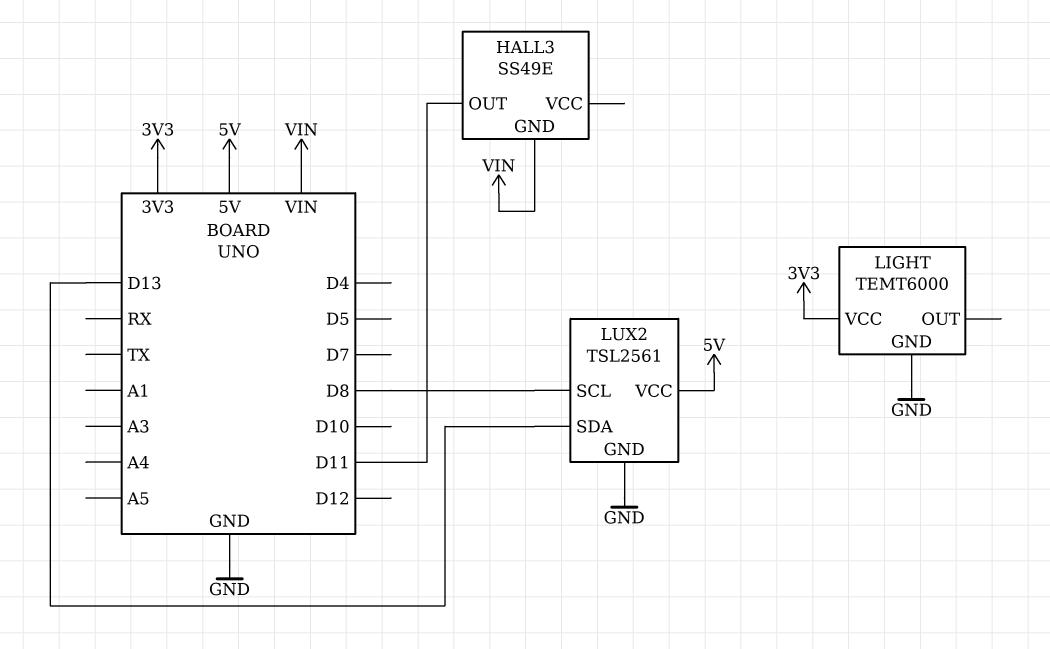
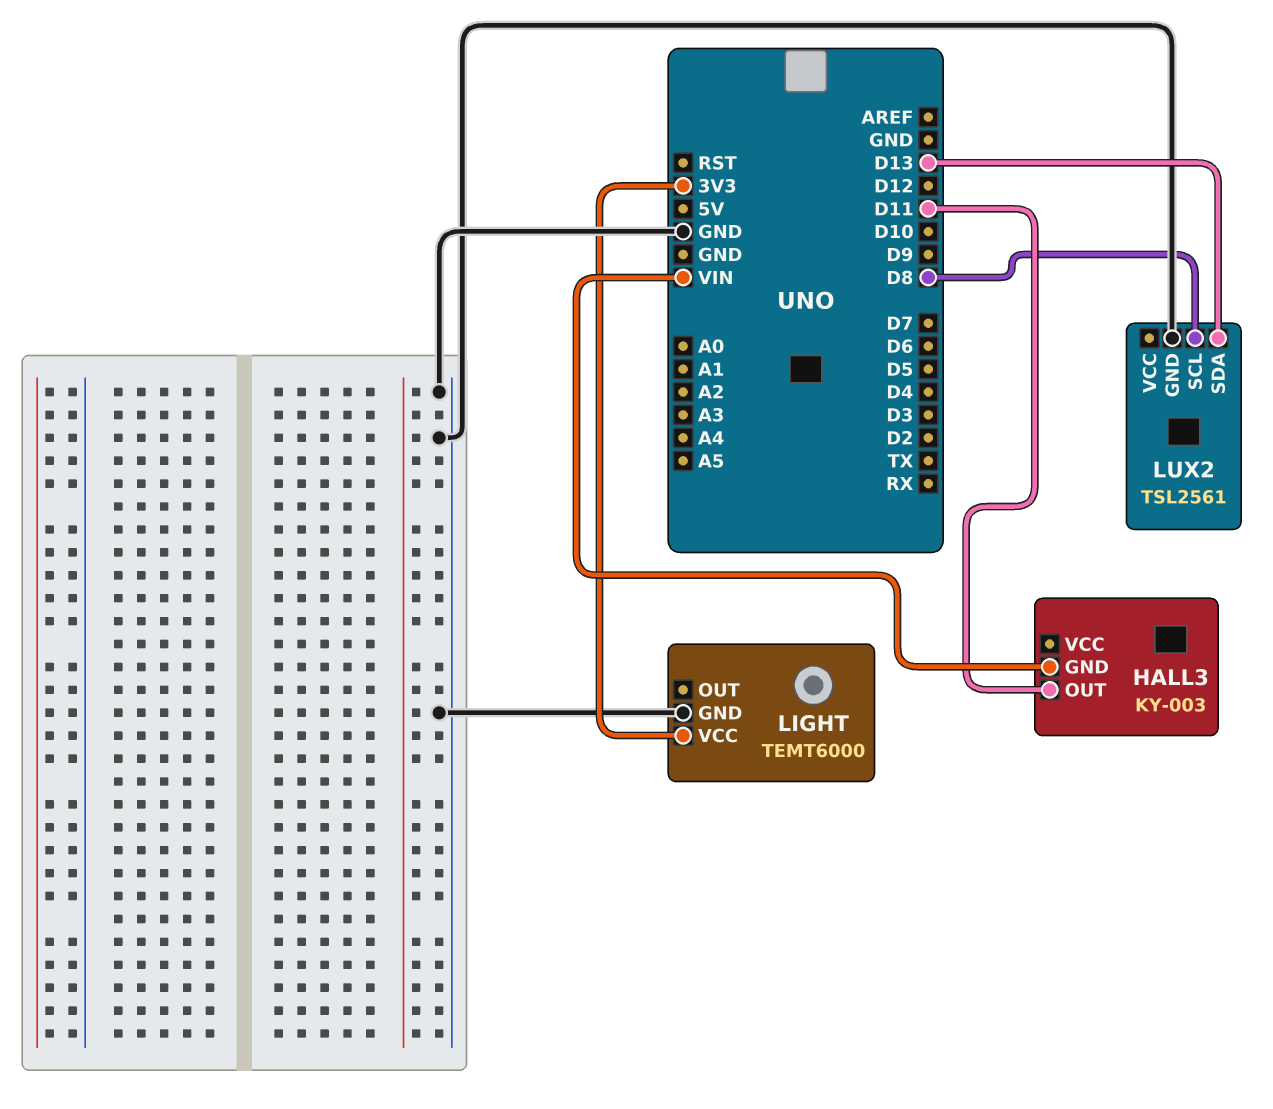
HALL3: SS49E -> KY-003
LUX2 pin VCC: 5V -> none

